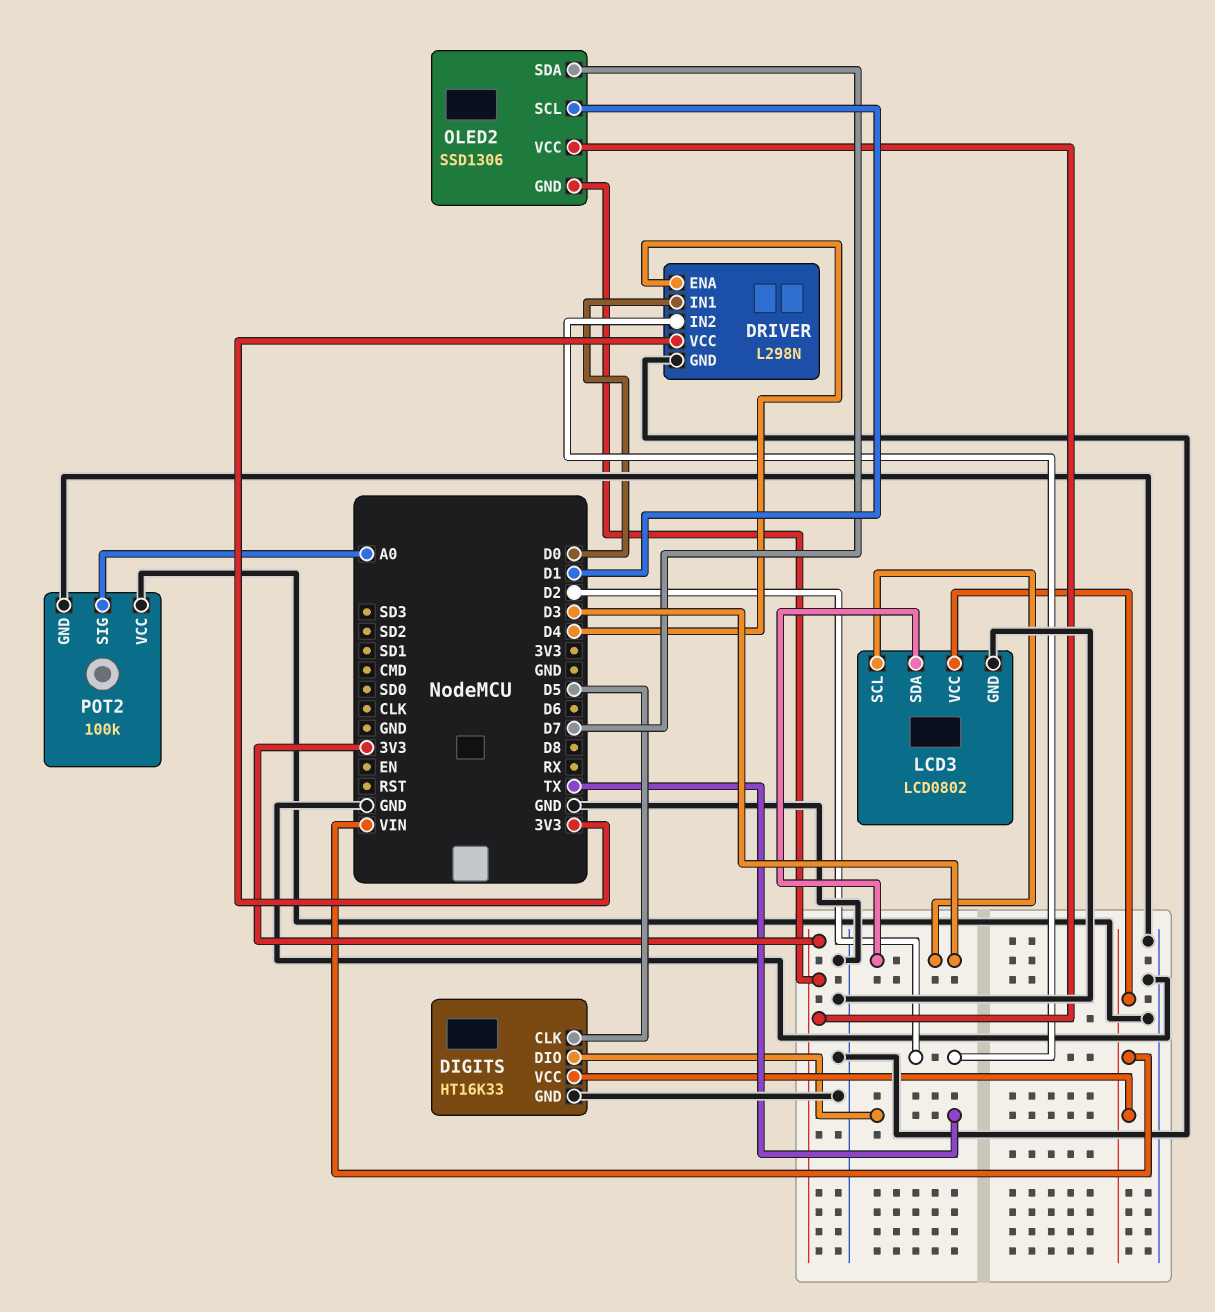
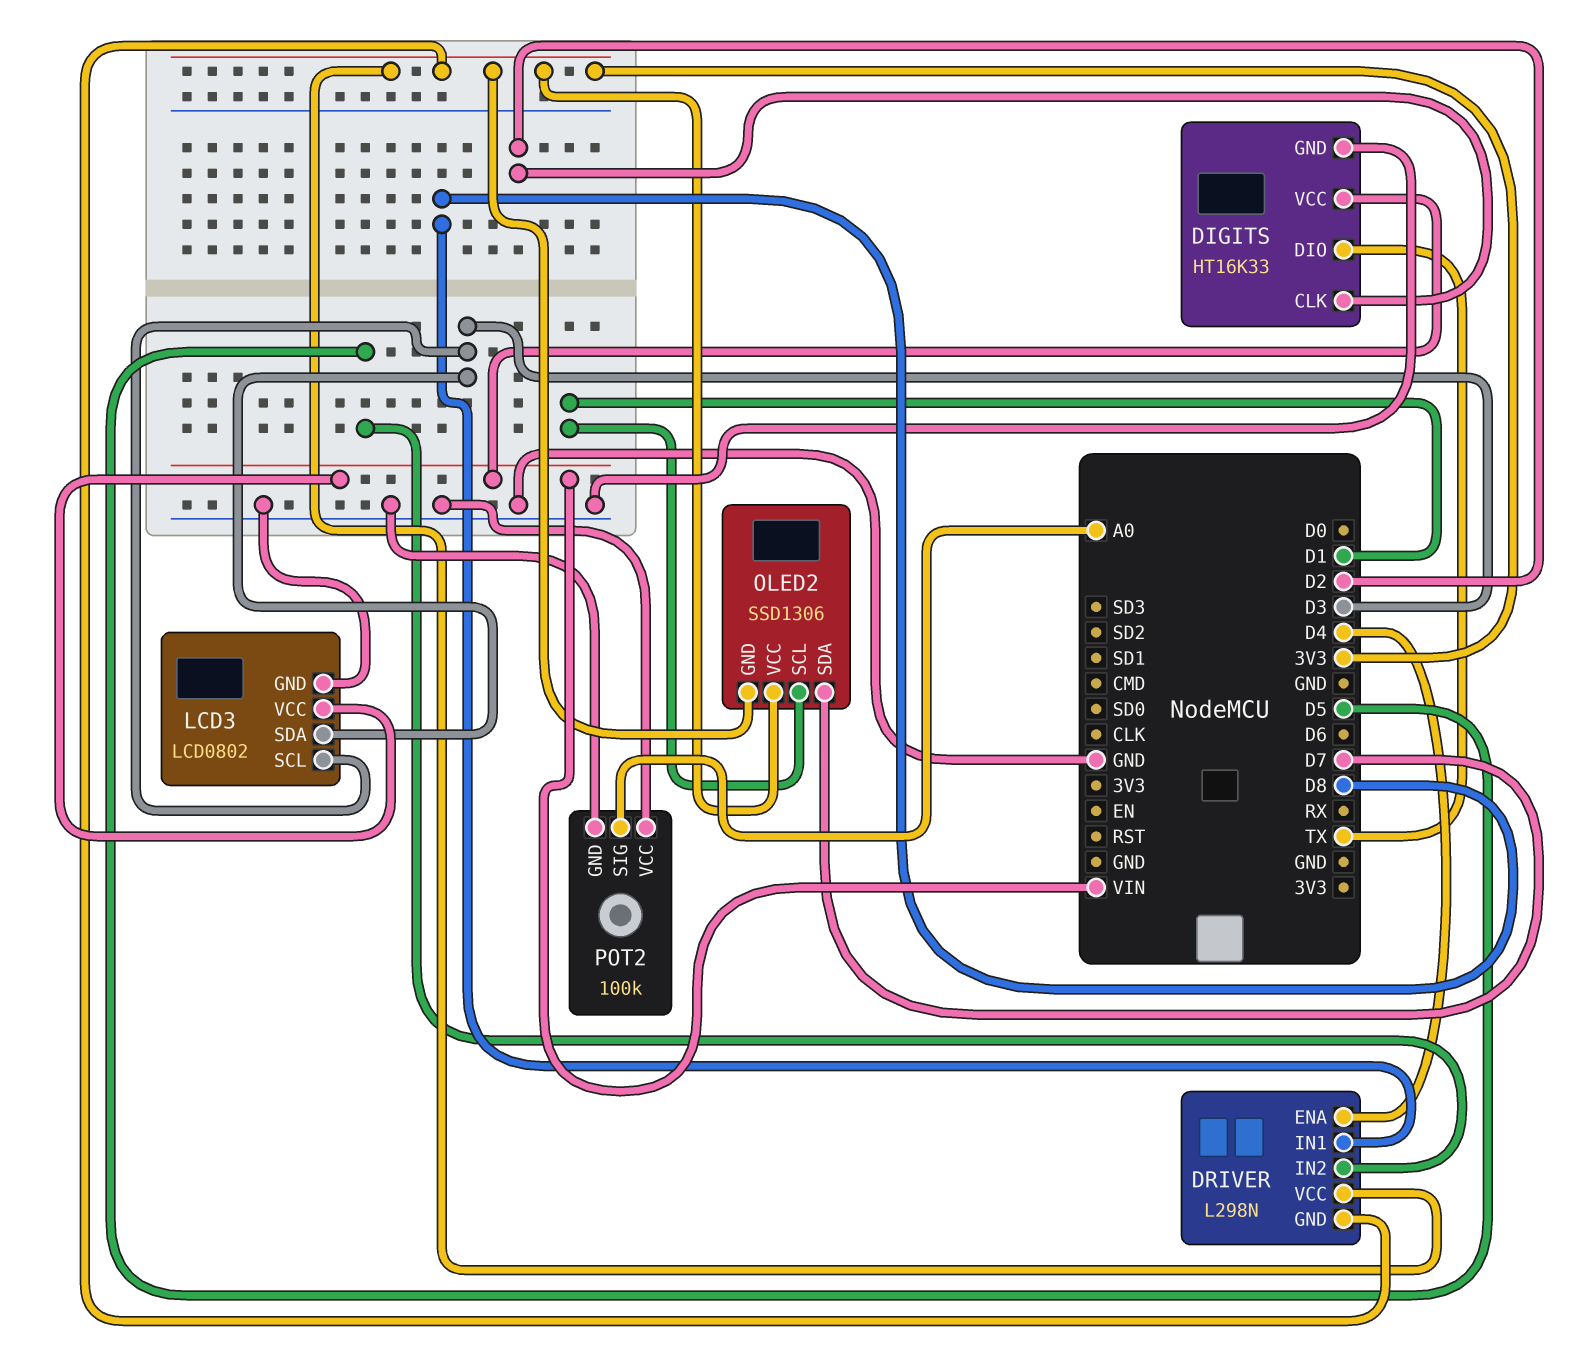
DIGITS pin CLK: D5 -> D2
DRIVER pin GND: GND -> 3V3
DRIVER pin IN1: D0 -> D8
DRIVER pin IN2: D2 -> D5

